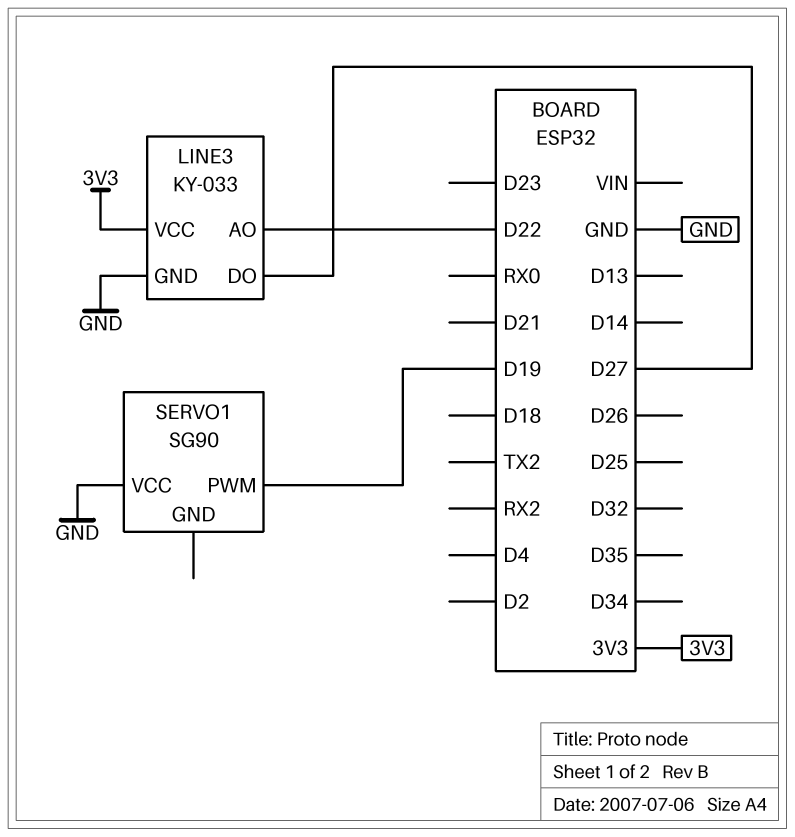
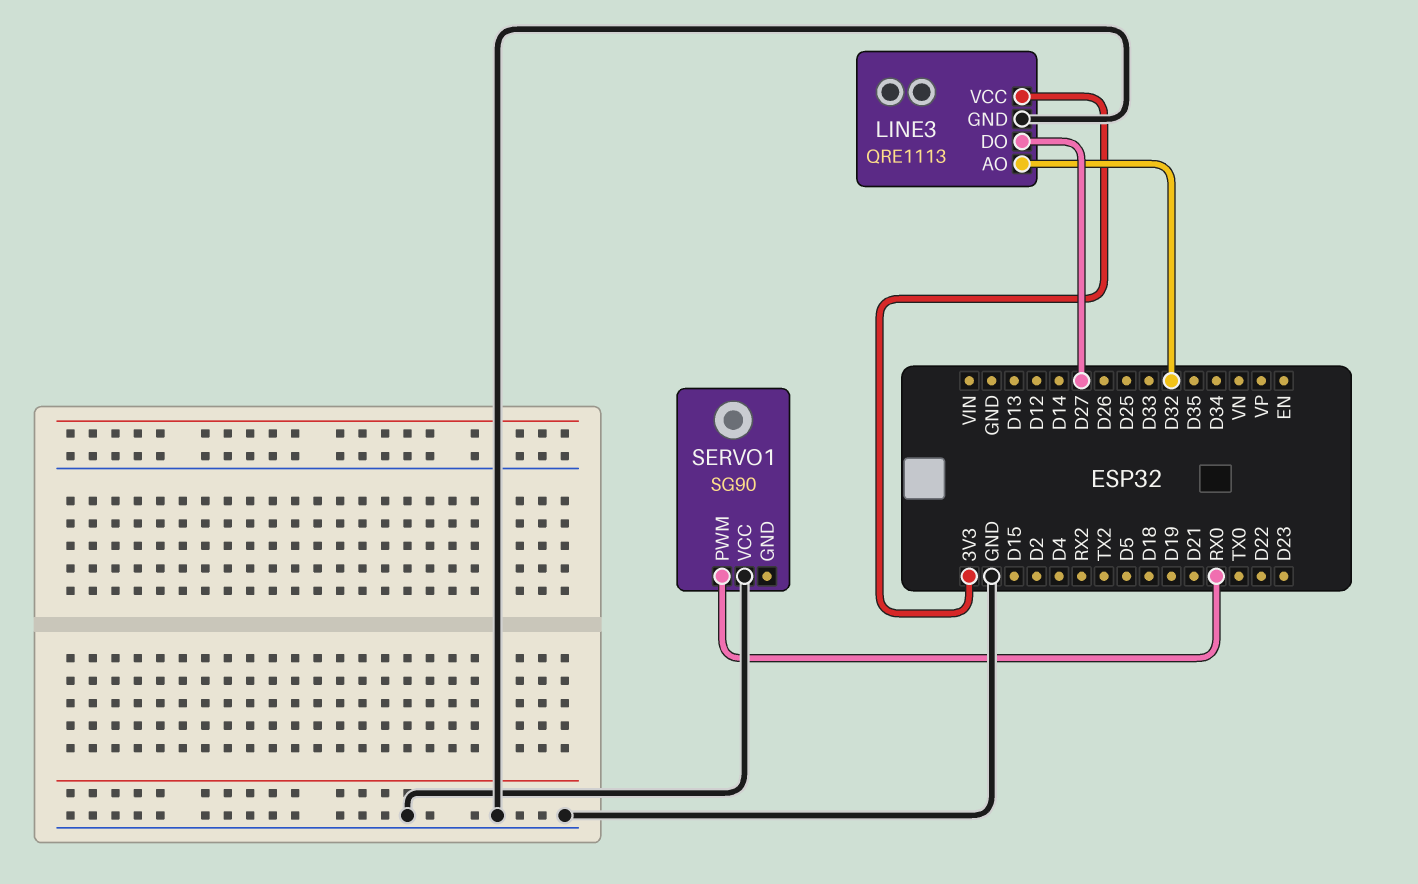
LINE3: KY-033 -> QRE1113
LINE3 pin AO: D22 -> D32
SERVO1 pin PWM: D19 -> RX0

